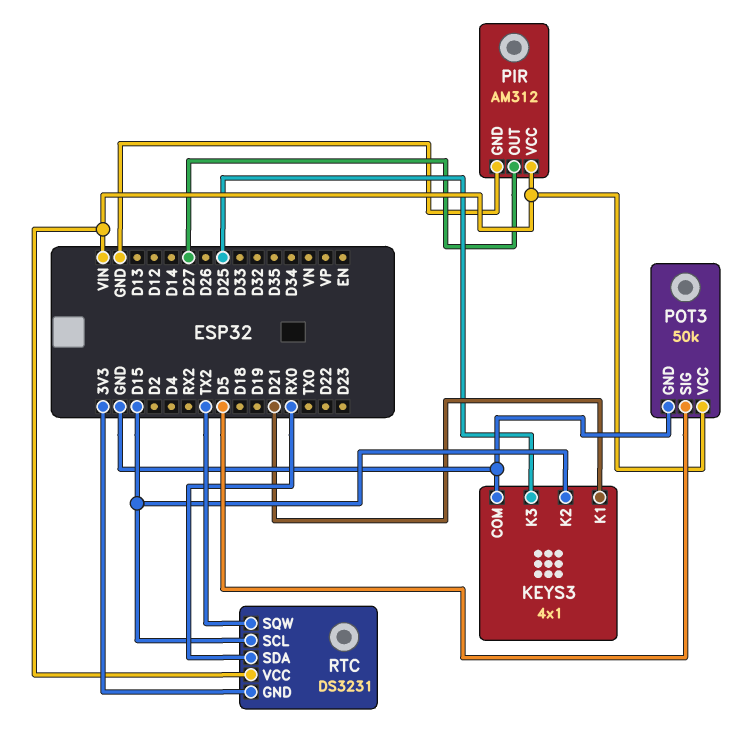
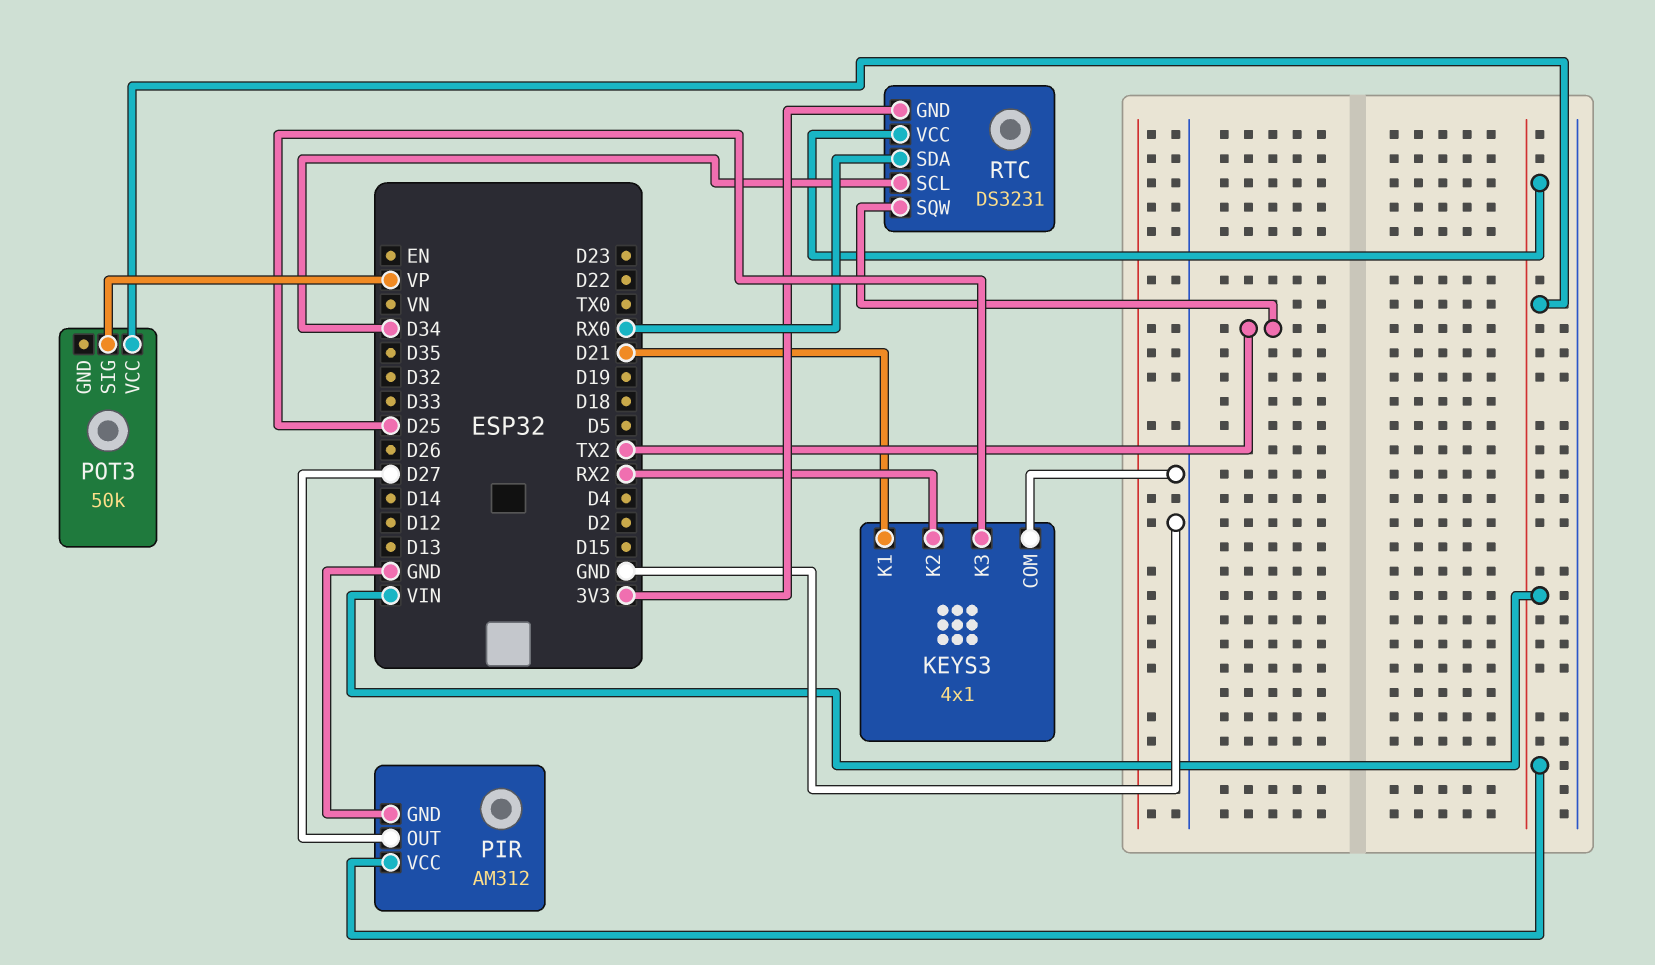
KEYS3 pin K2: D15 -> RX2
POT3 pin GND: GND -> none
POT3 pin SIG: D5 -> VP
RTC pin SCL: D15 -> D34

